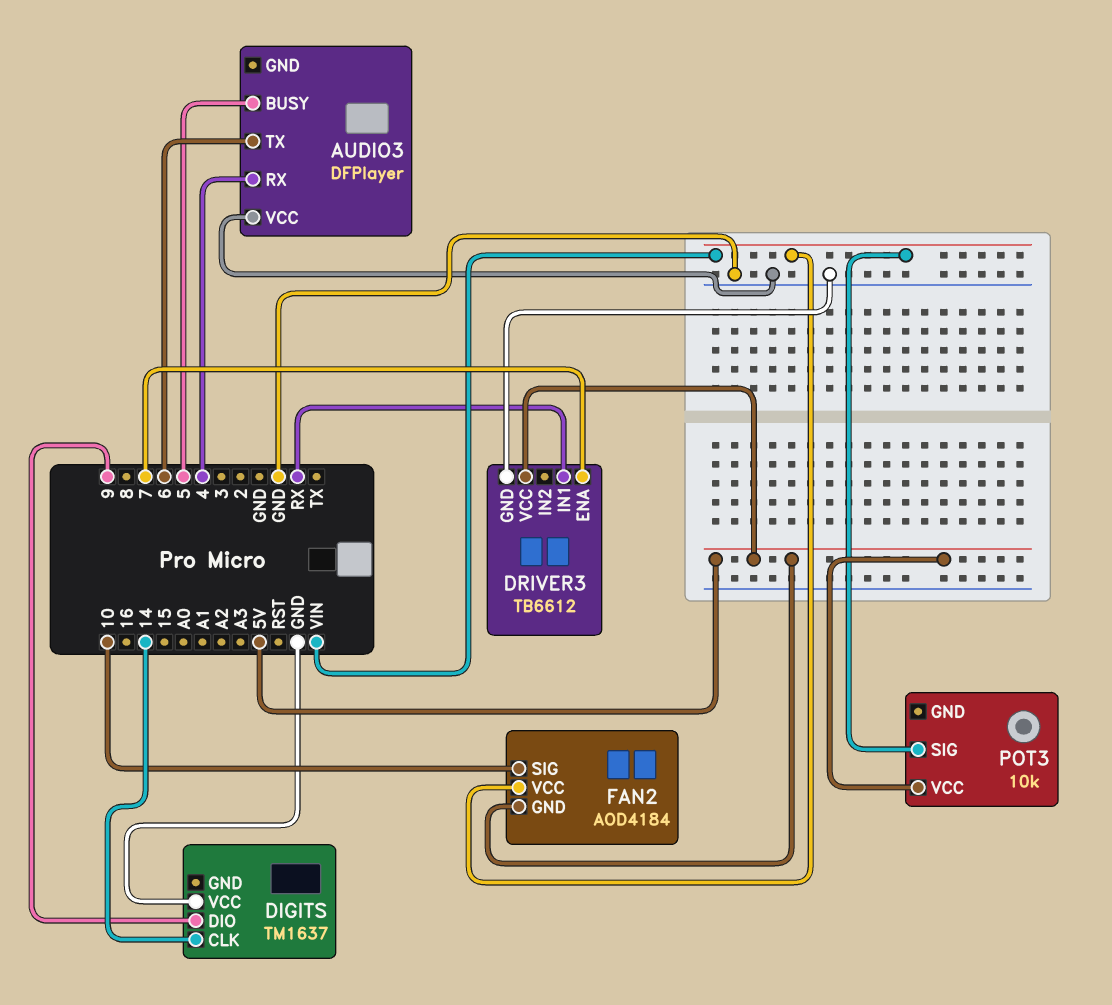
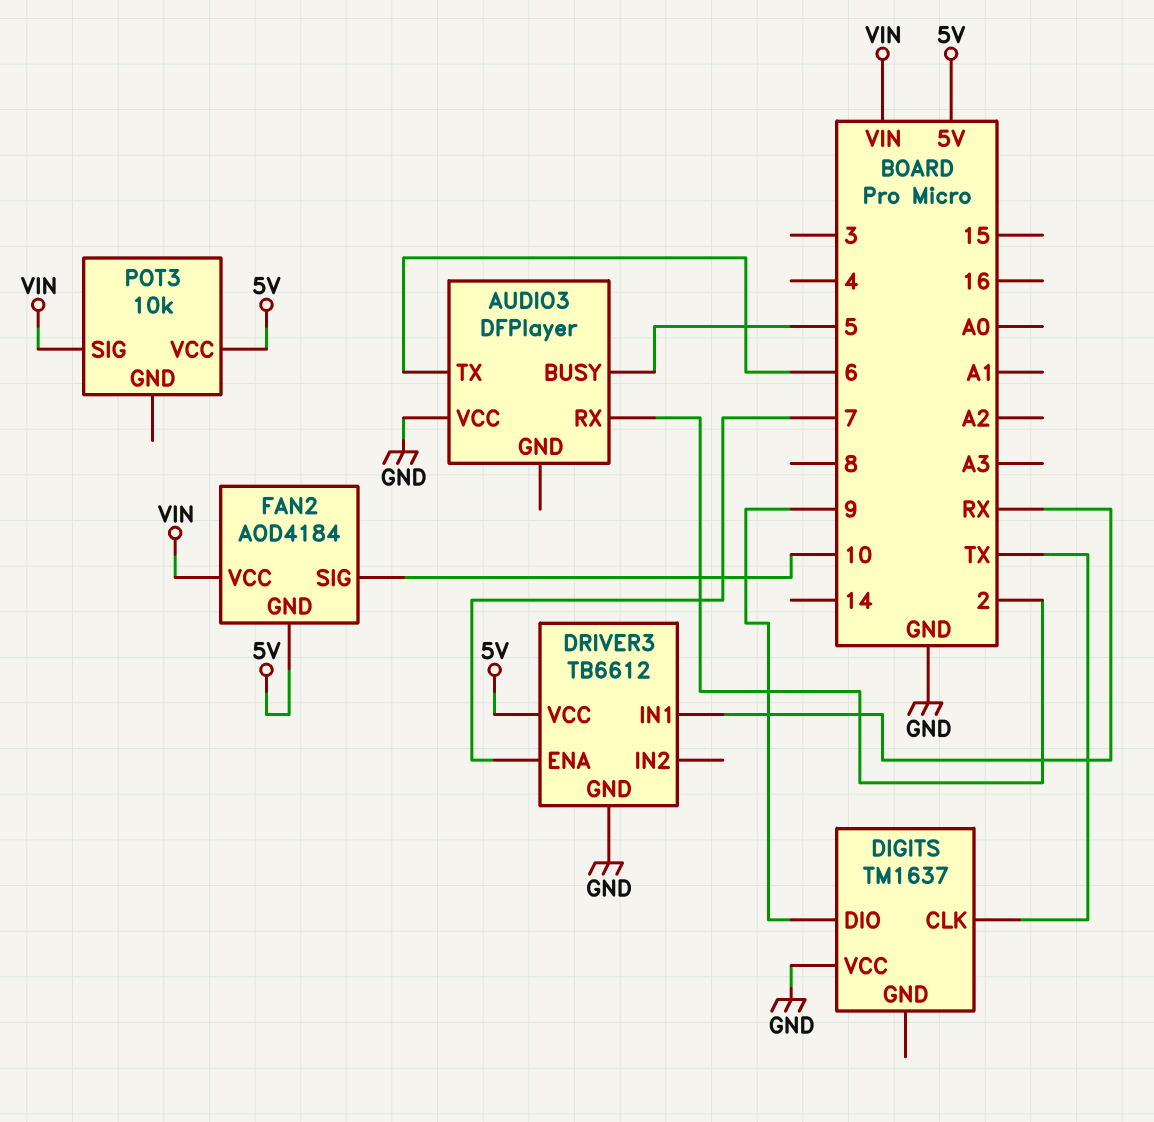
AUDIO3 pin RX: 4 -> 2
DIGITS pin CLK: 14 -> TX

